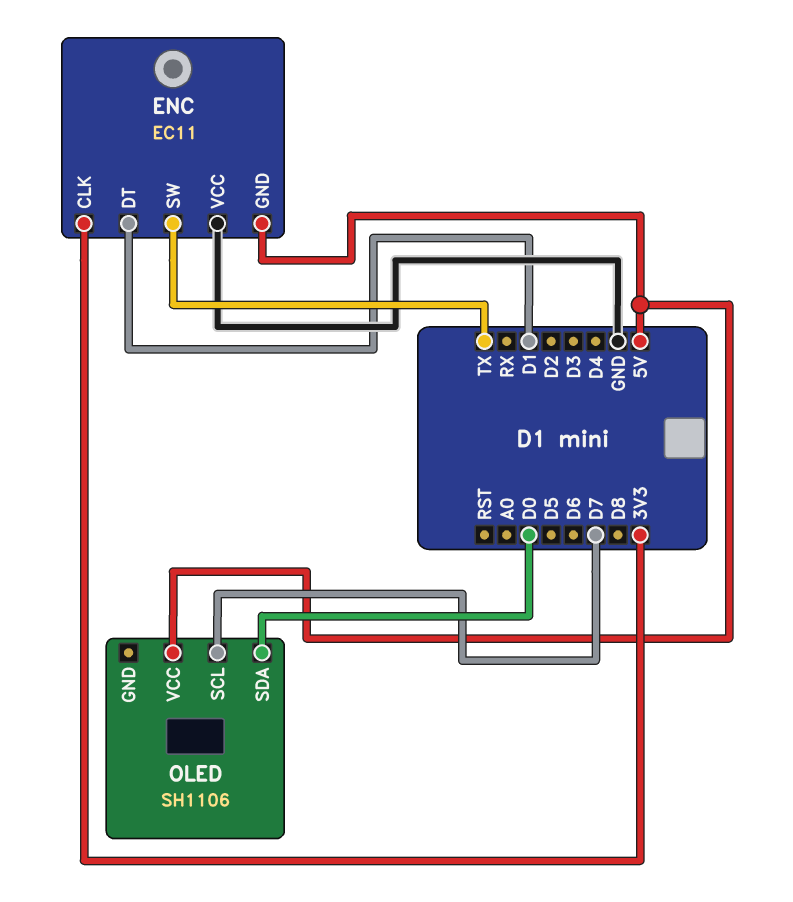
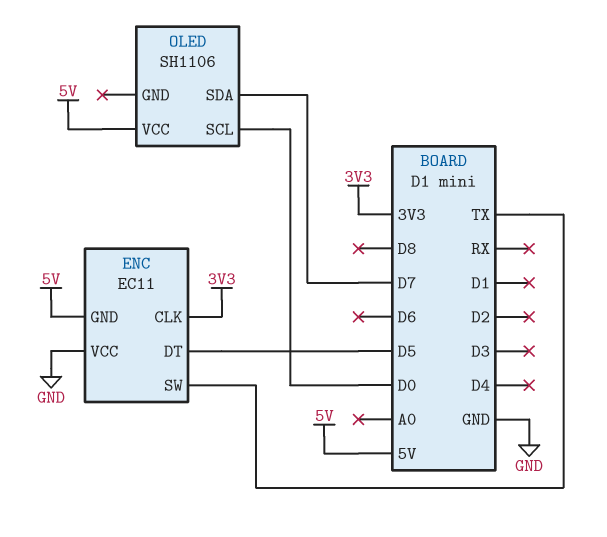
ENC pin DT: D1 -> D5
OLED pin SCL: D7 -> D0
OLED pin SDA: D0 -> D7

